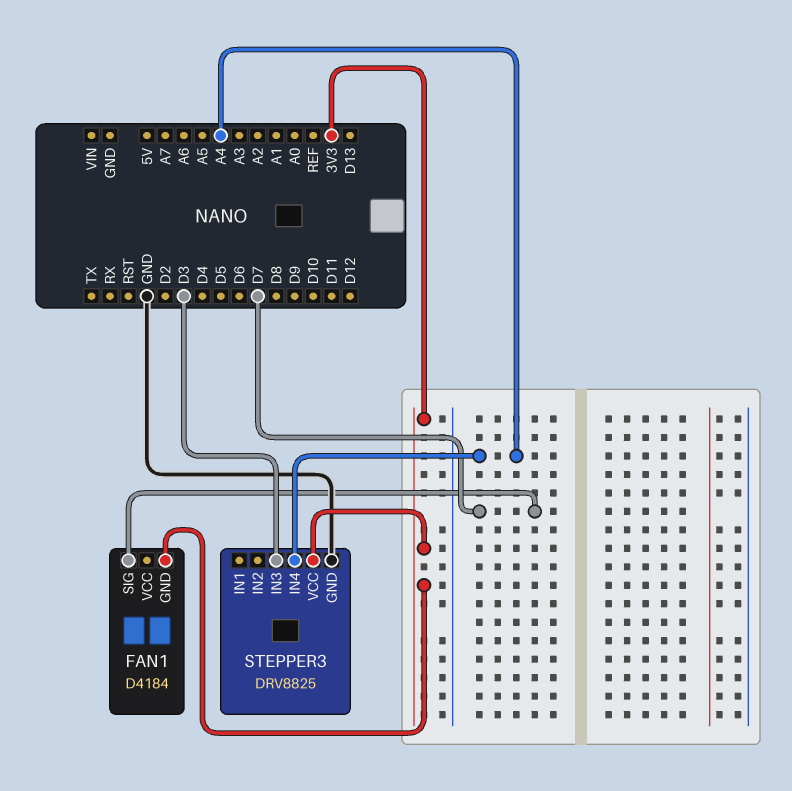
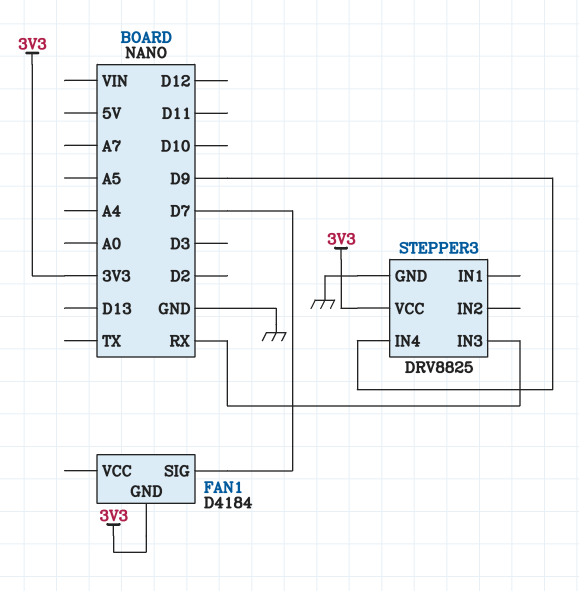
STEPPER3 pin IN3: D3 -> RX
STEPPER3 pin IN4: A4 -> D9

